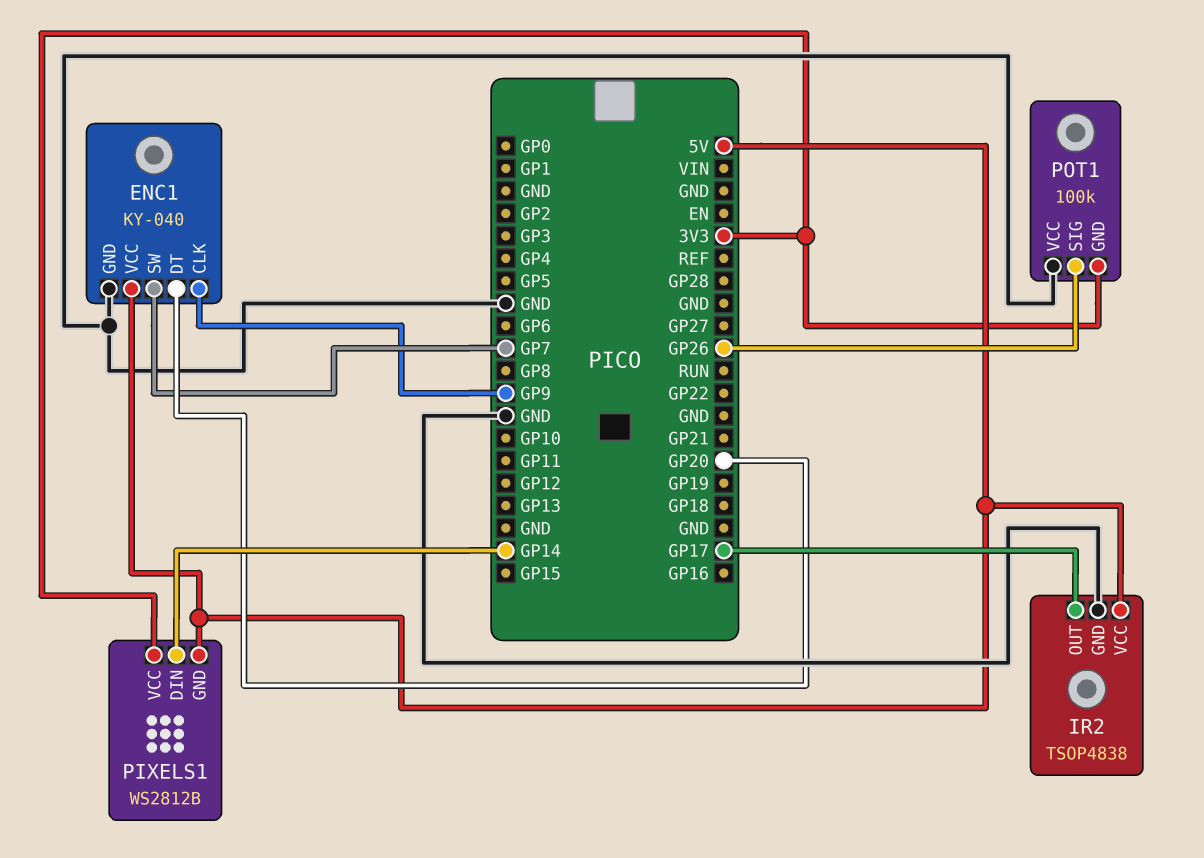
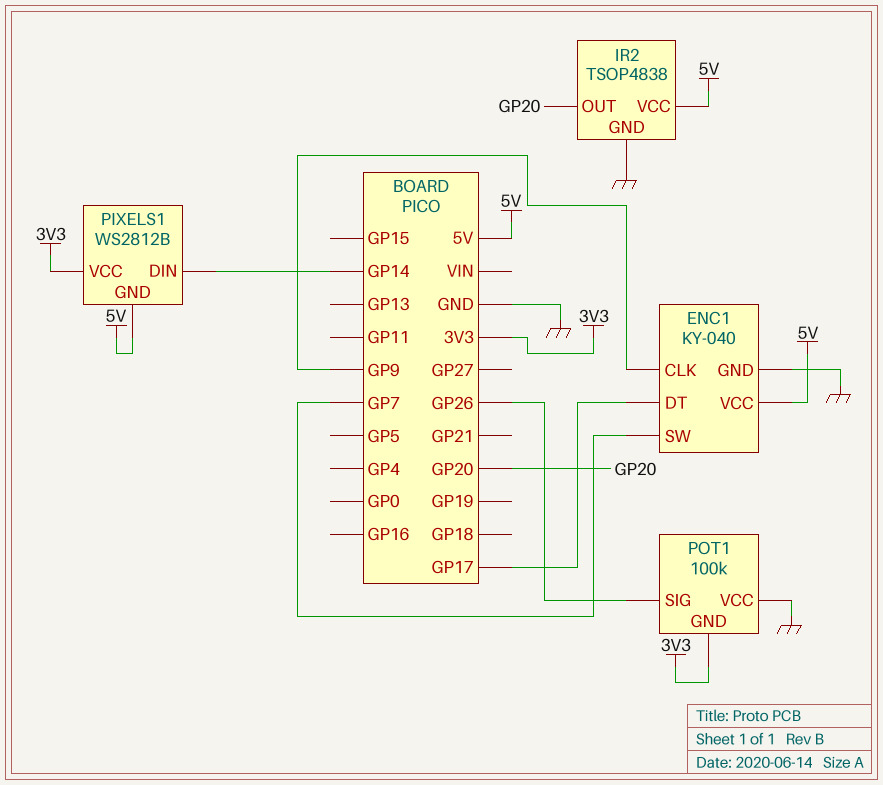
ENC1 pin DT: GP20 -> GP17
IR2 pin OUT: GP17 -> GP20

